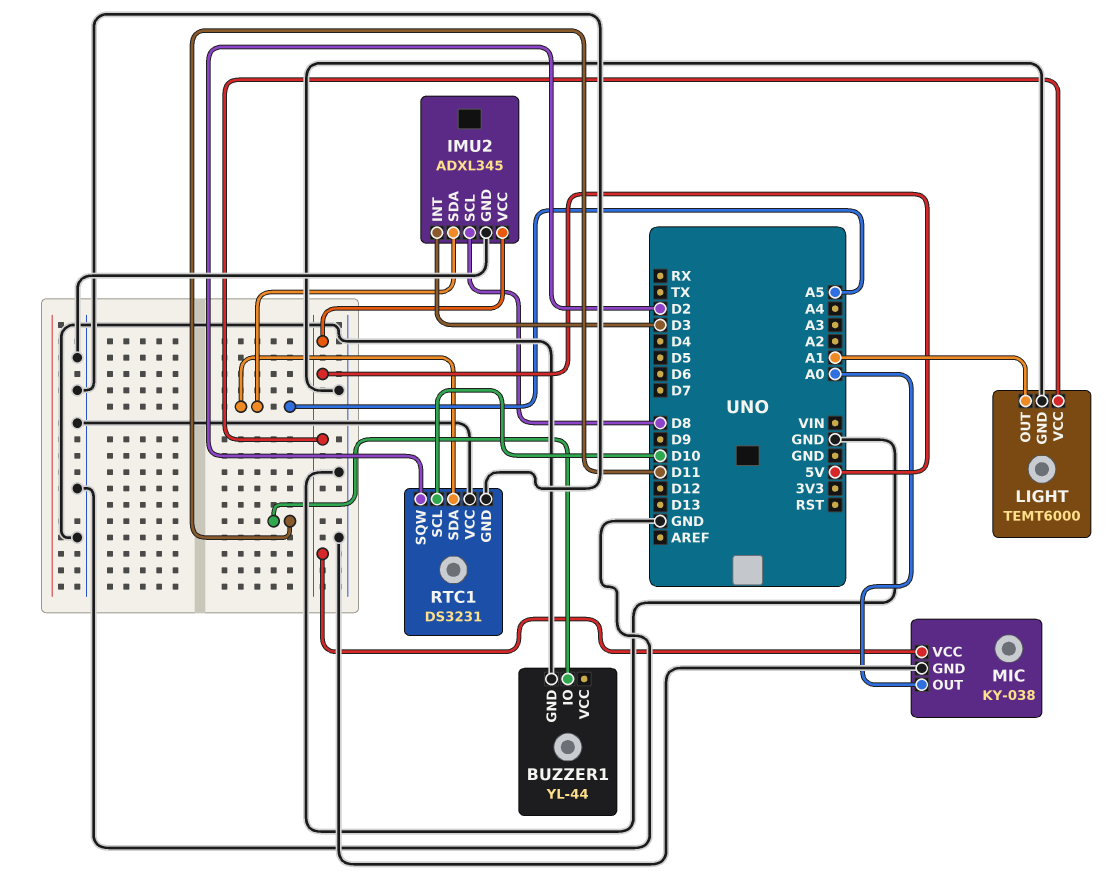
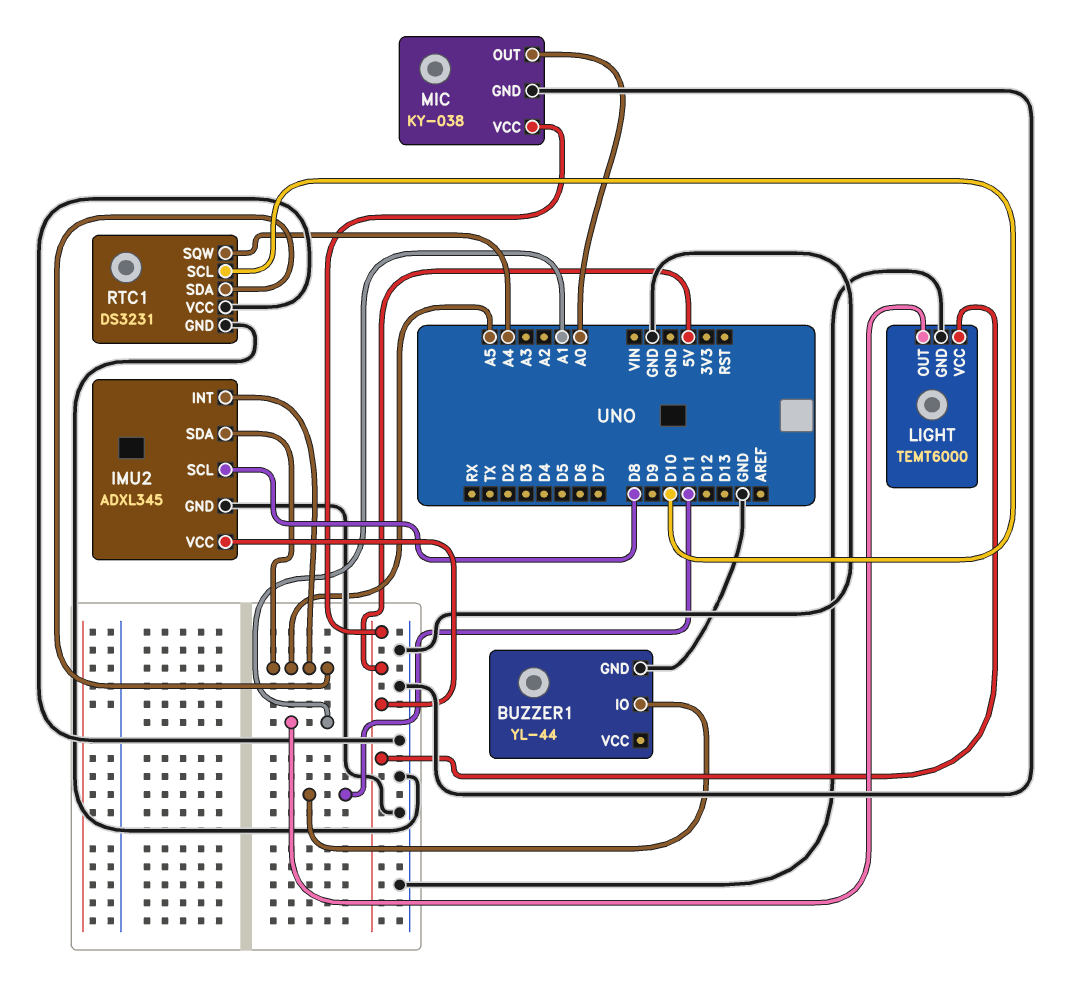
IMU2 pin INT: D3 -> A5
RTC1 pin SQW: D2 -> A4

